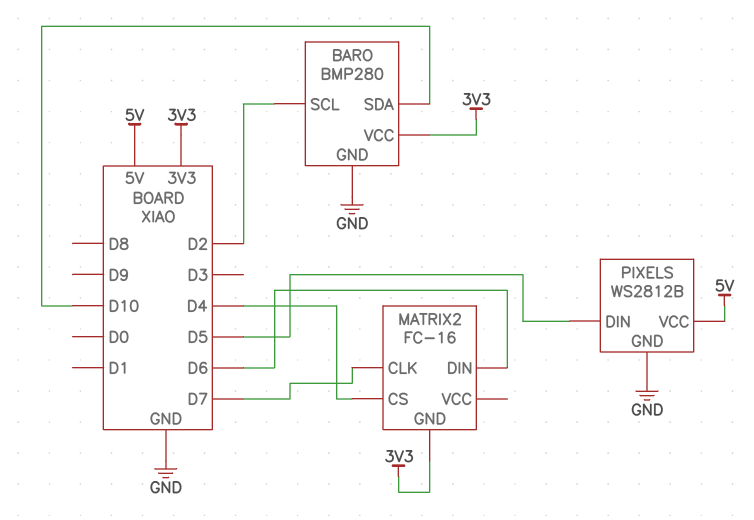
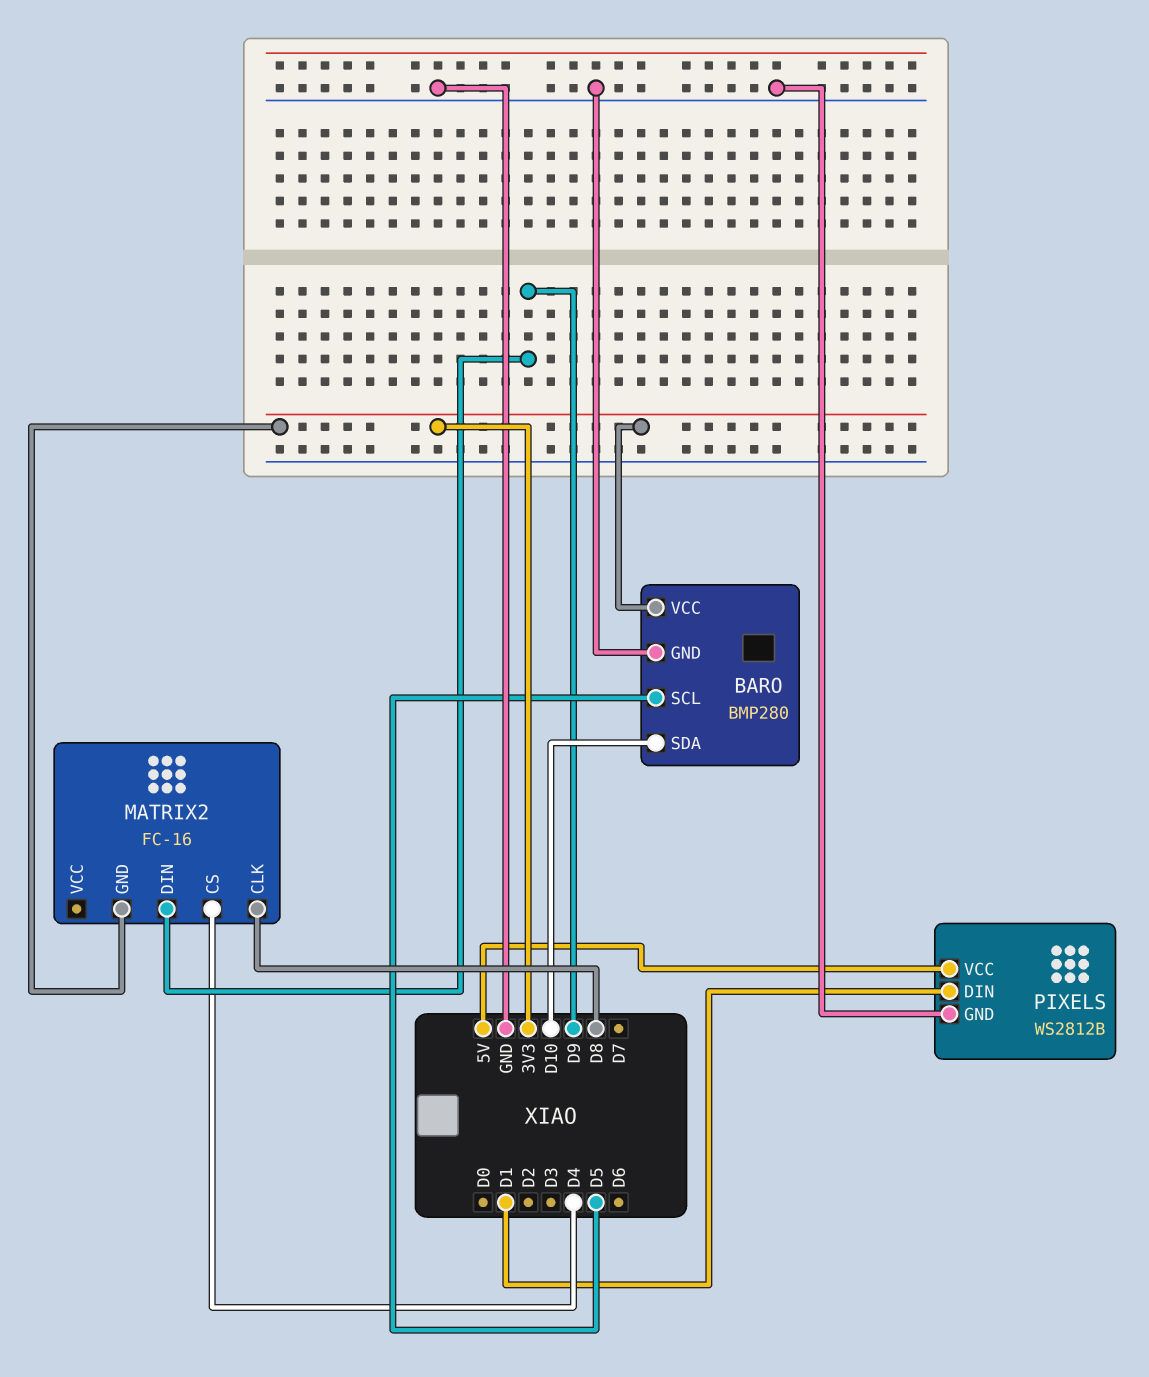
BARO pin SCL: D2 -> D5
MATRIX2 pin CLK: D7 -> D8
MATRIX2 pin DIN: D6 -> D9
PIXELS pin DIN: D5 -> D1

